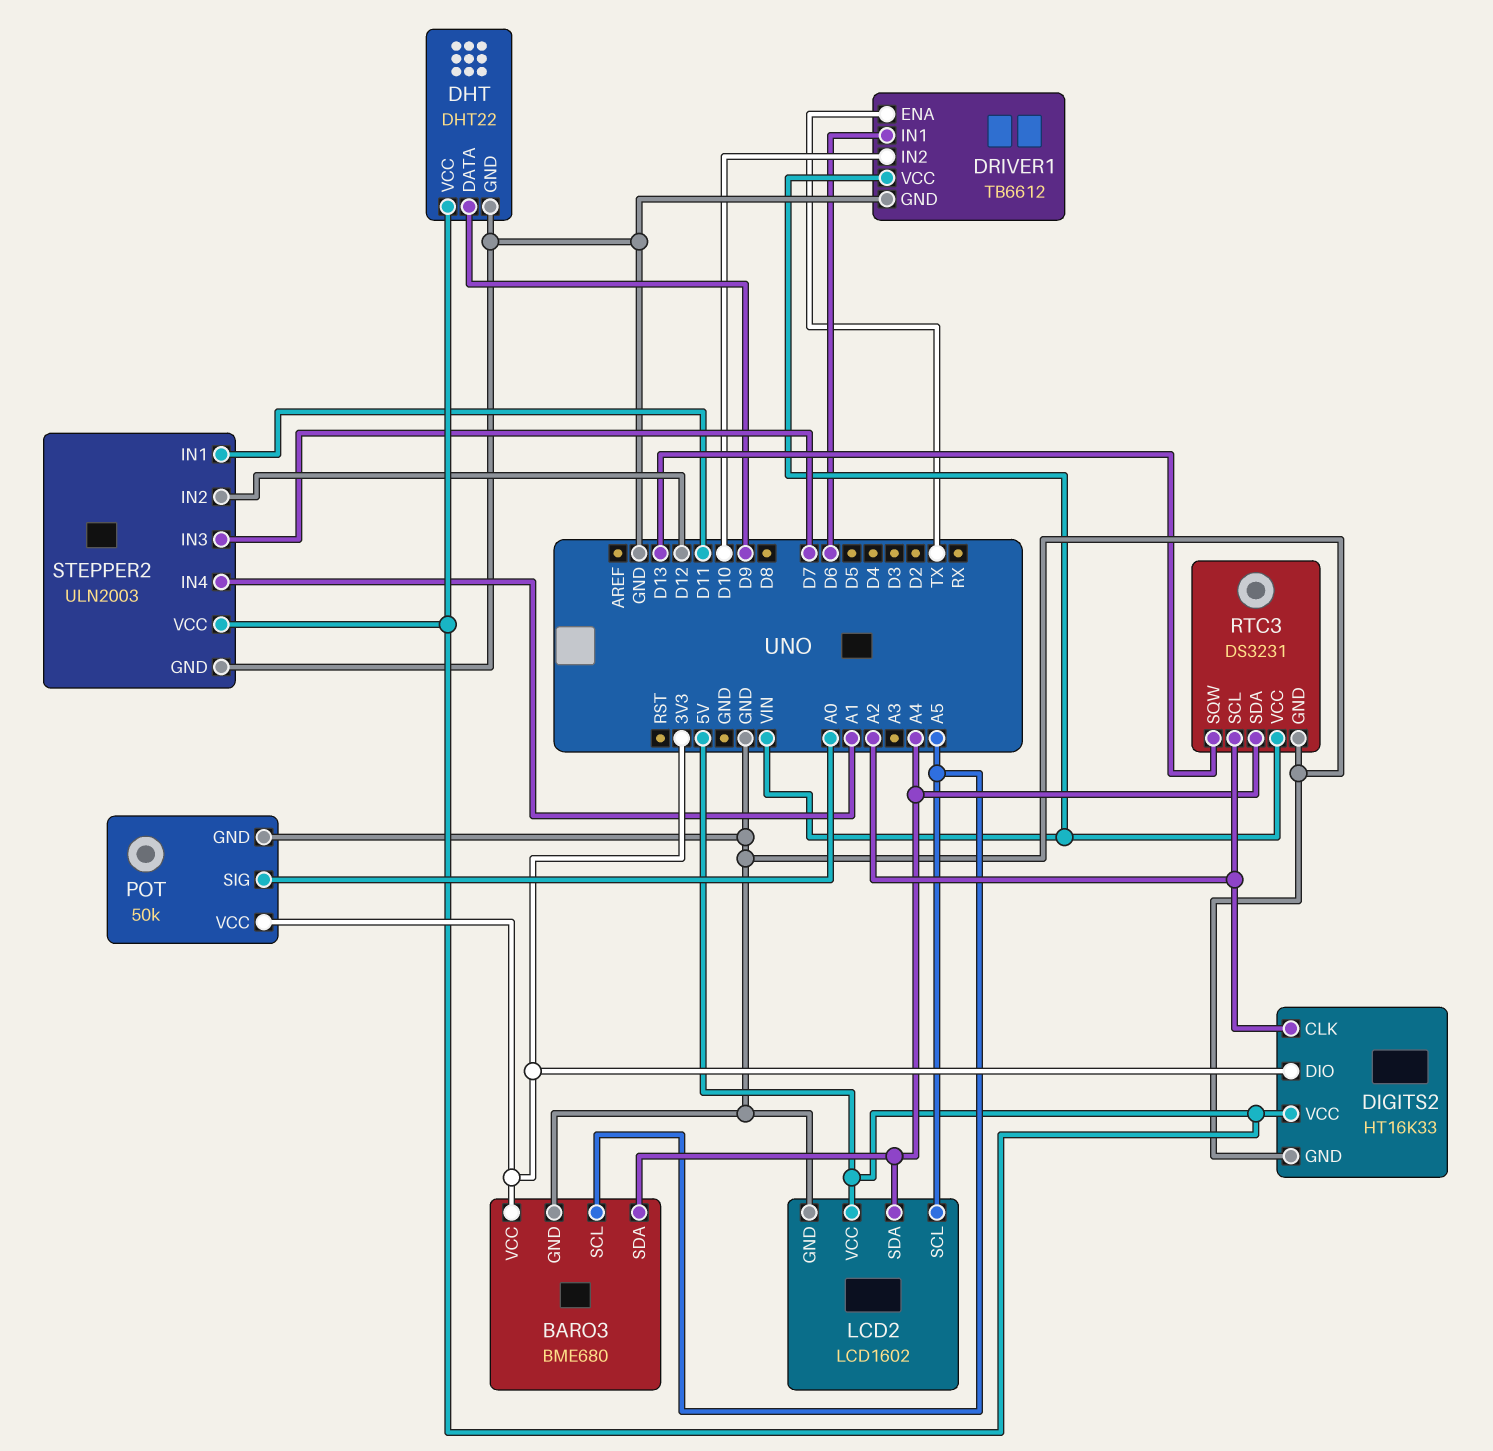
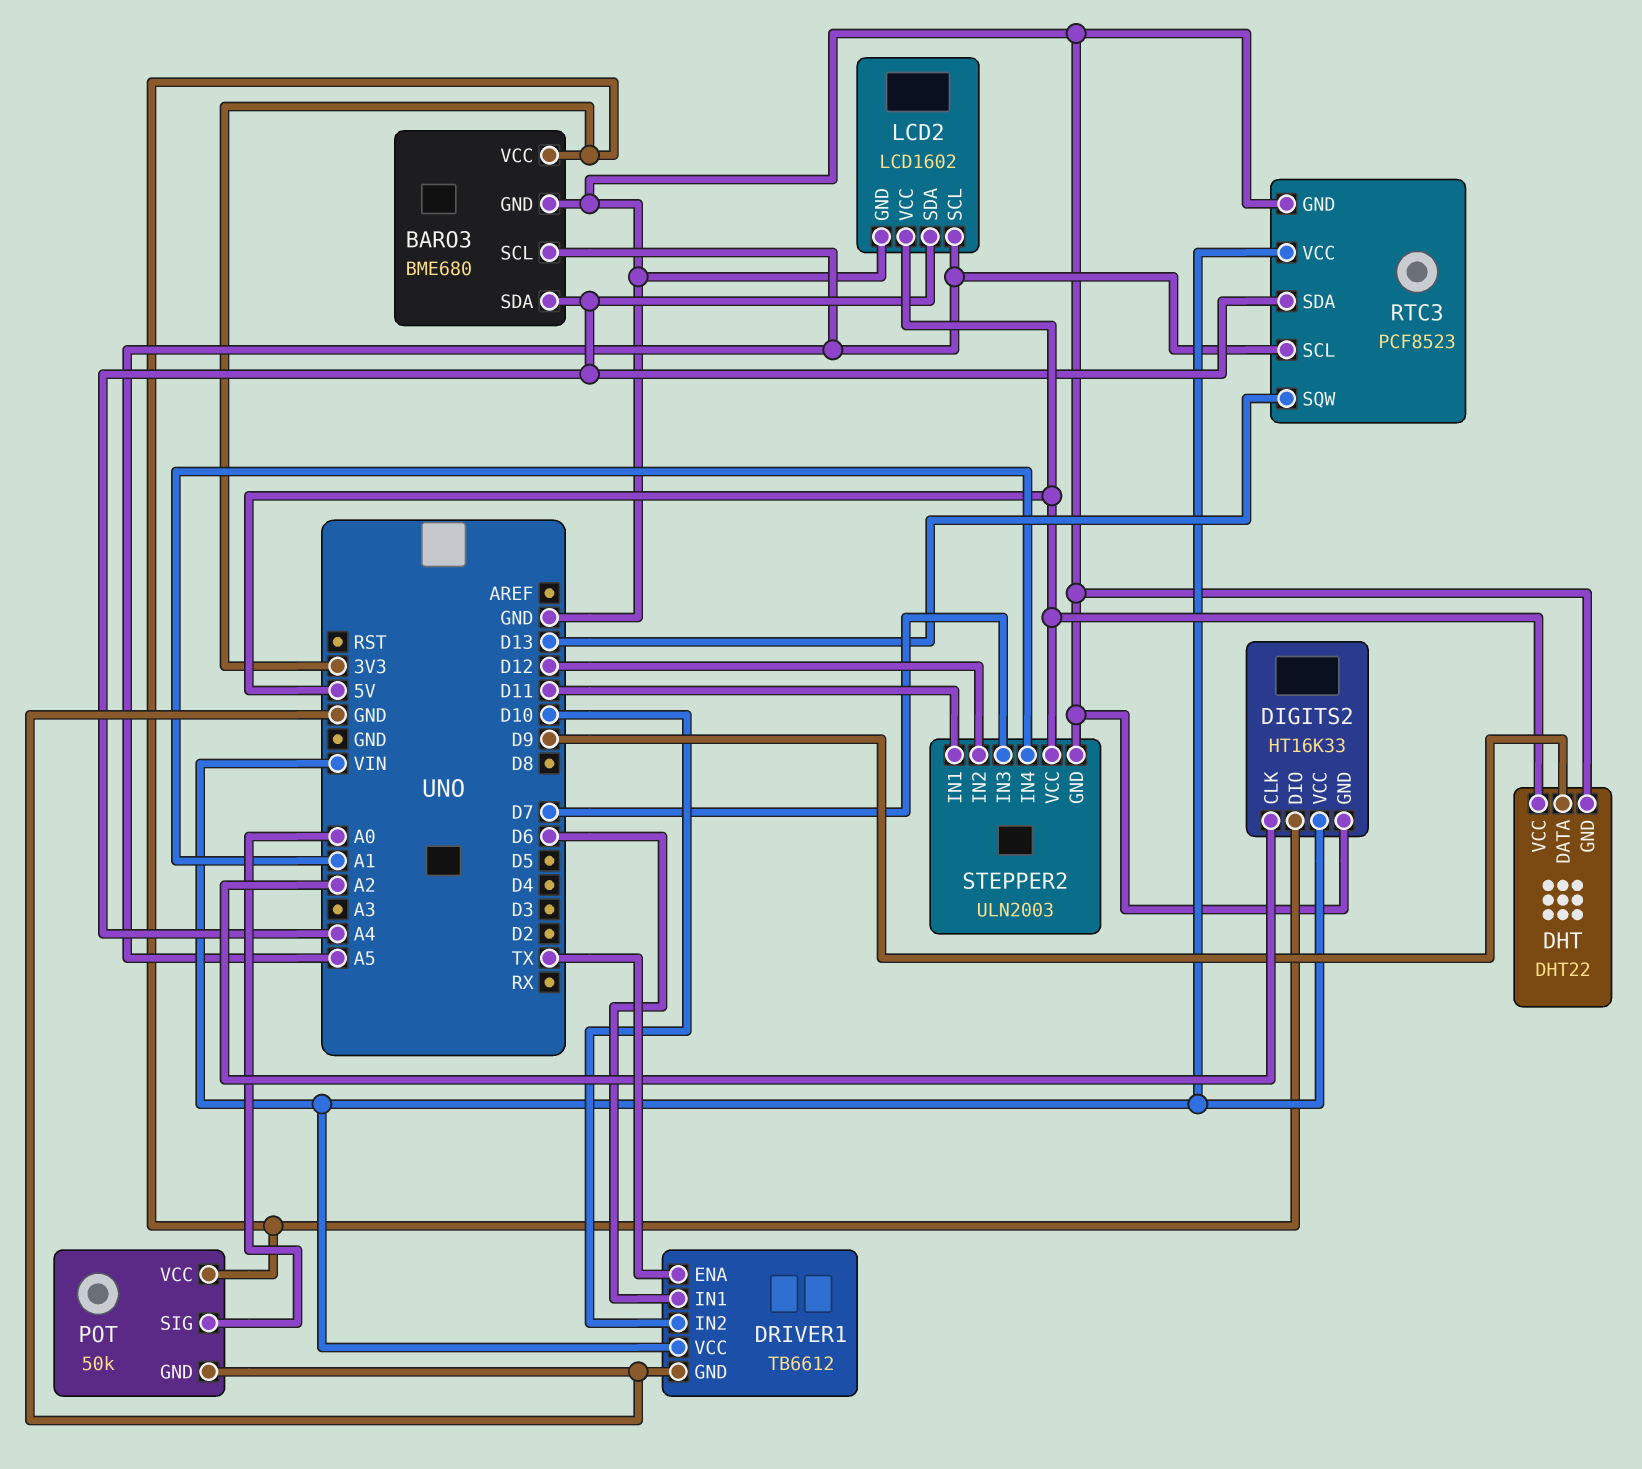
DIGITS2 pin VCC: 5V -> VIN
RTC3: DS3231 -> PCF8523
RTC3 pin SCL: A2 -> A5

